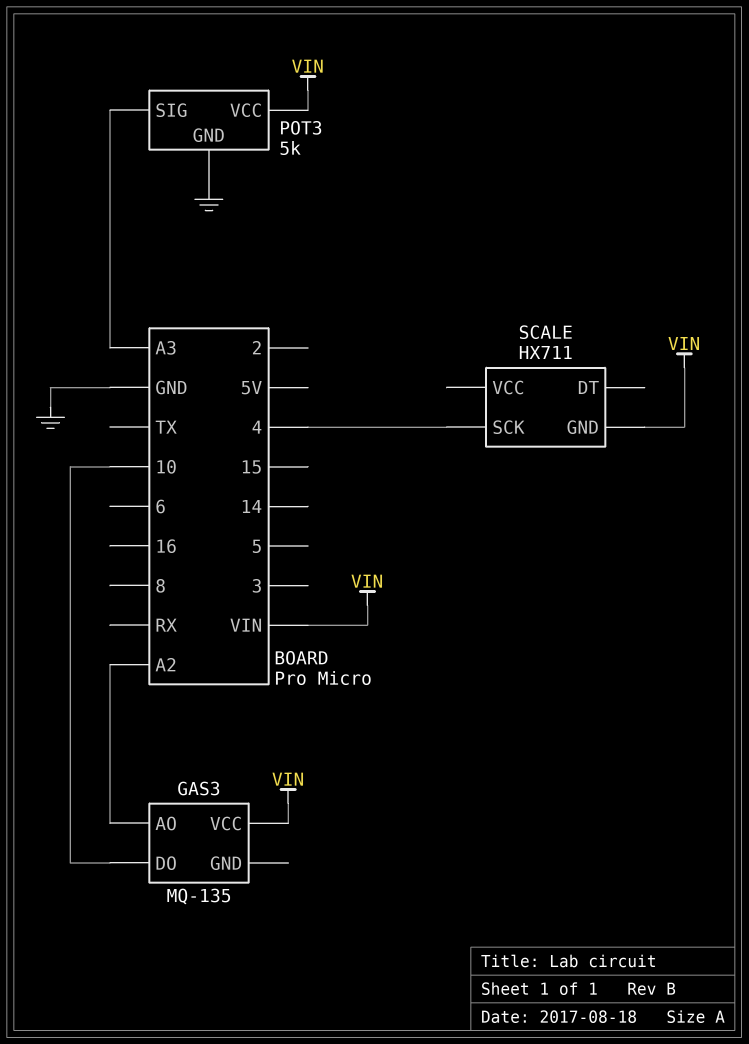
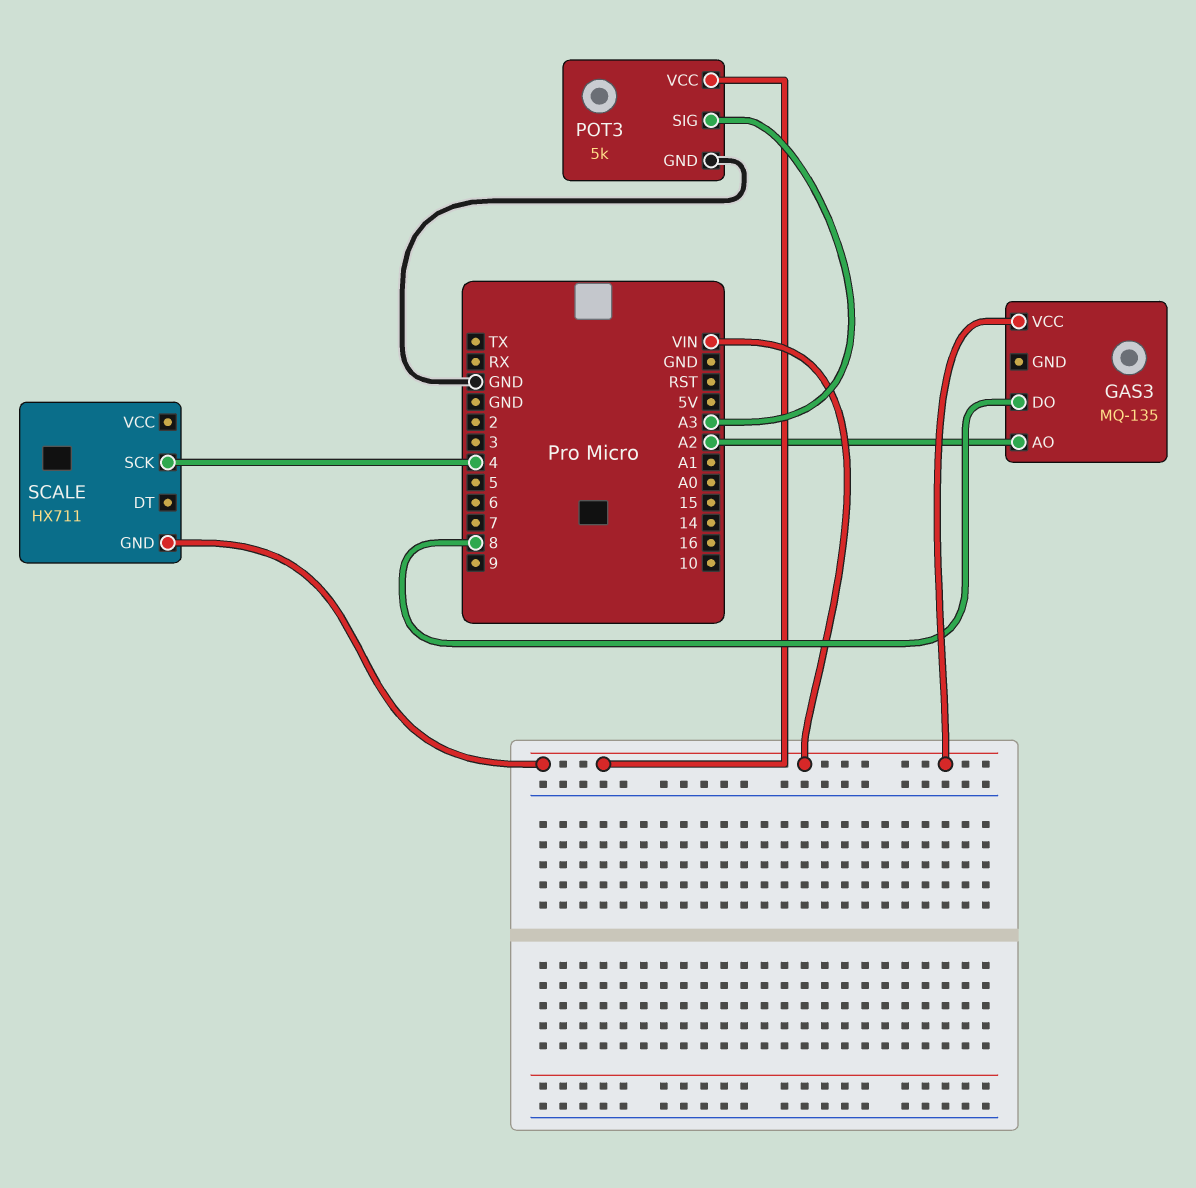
GAS3 pin DO: 10 -> 8

